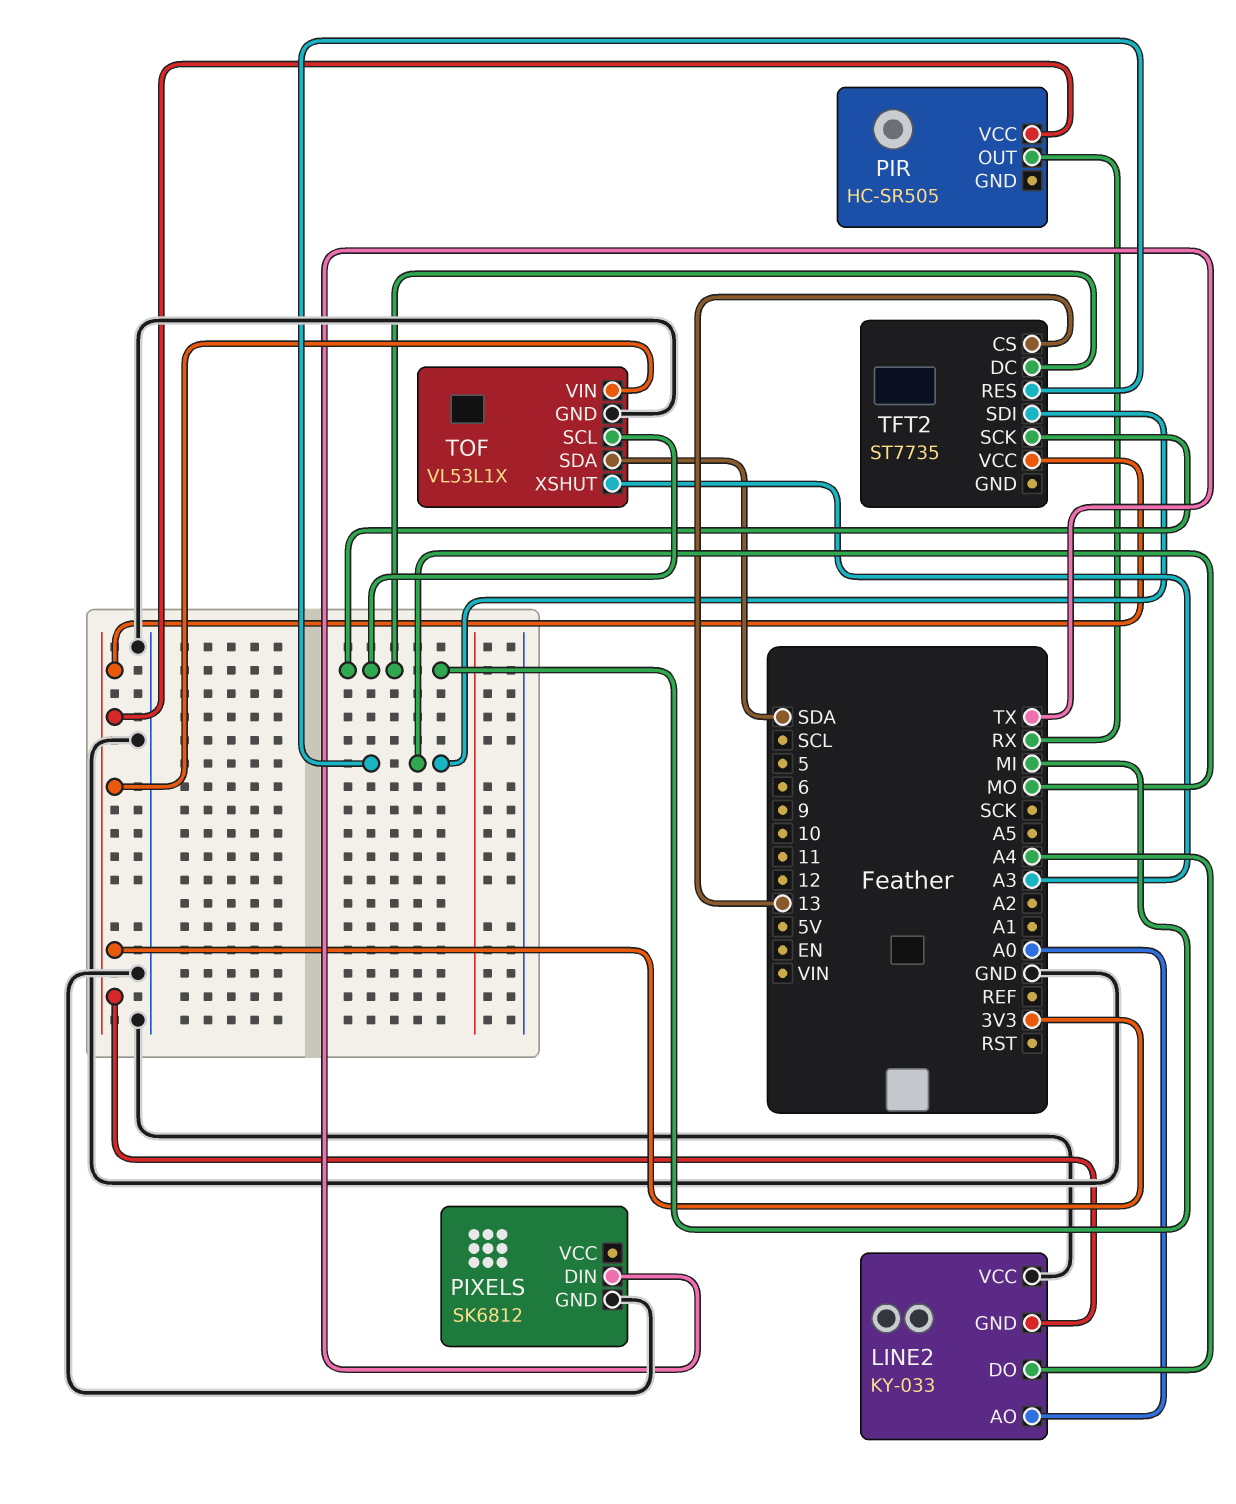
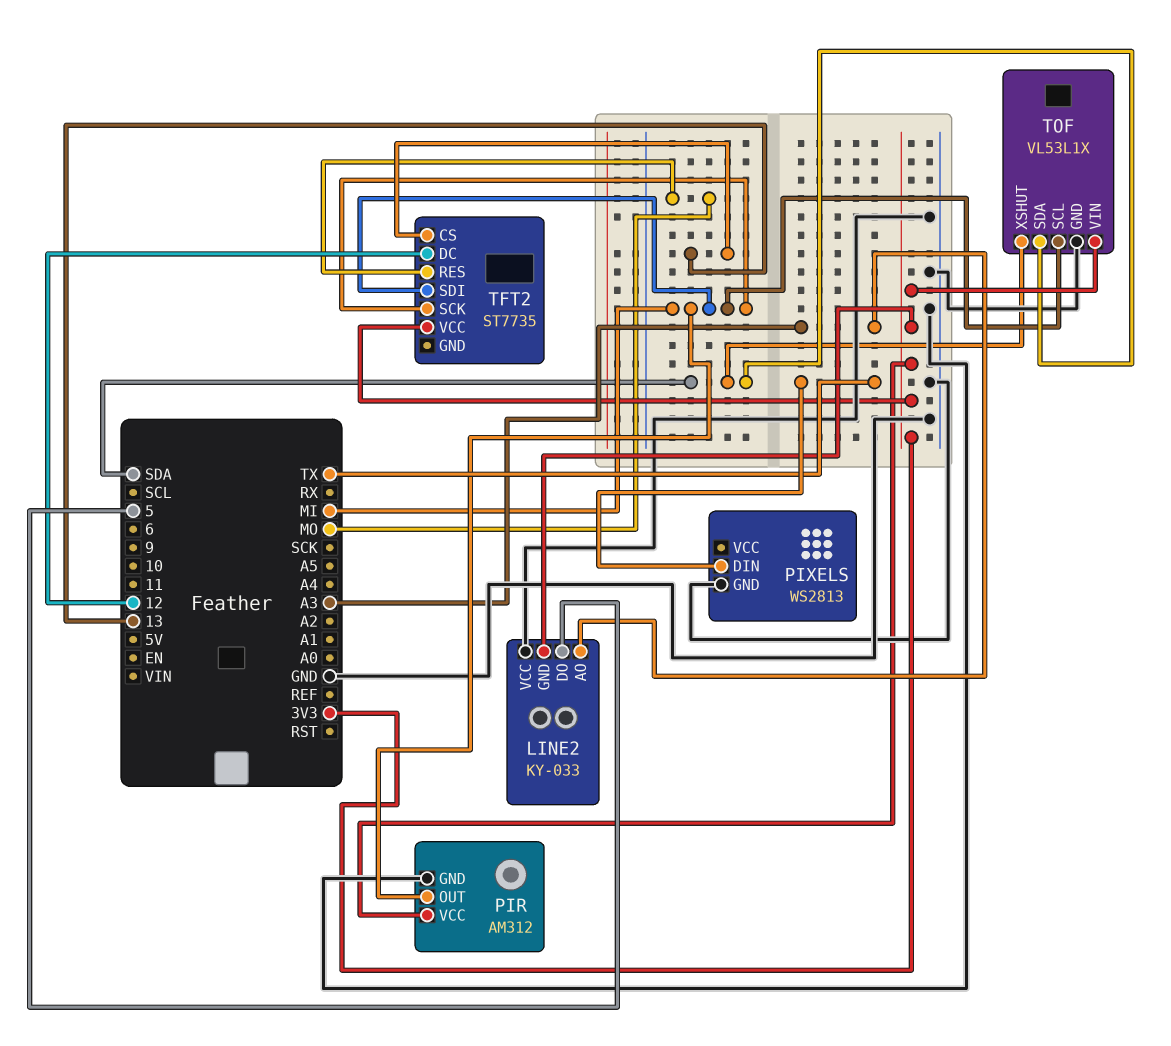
LINE2 pin AO: A0 -> A3
LINE2 pin DO: A4 -> 5
PIR: HC-SR505 -> AM312
PIR pin GND: none -> GND
PIR pin OUT: RX -> MI
PIXELS: SK6812 -> WS2813
TFT2 pin DC: MI -> 12
TFT2 pin SDI: MO -> MI
TOF pin XSHUT: A3 -> SDA

